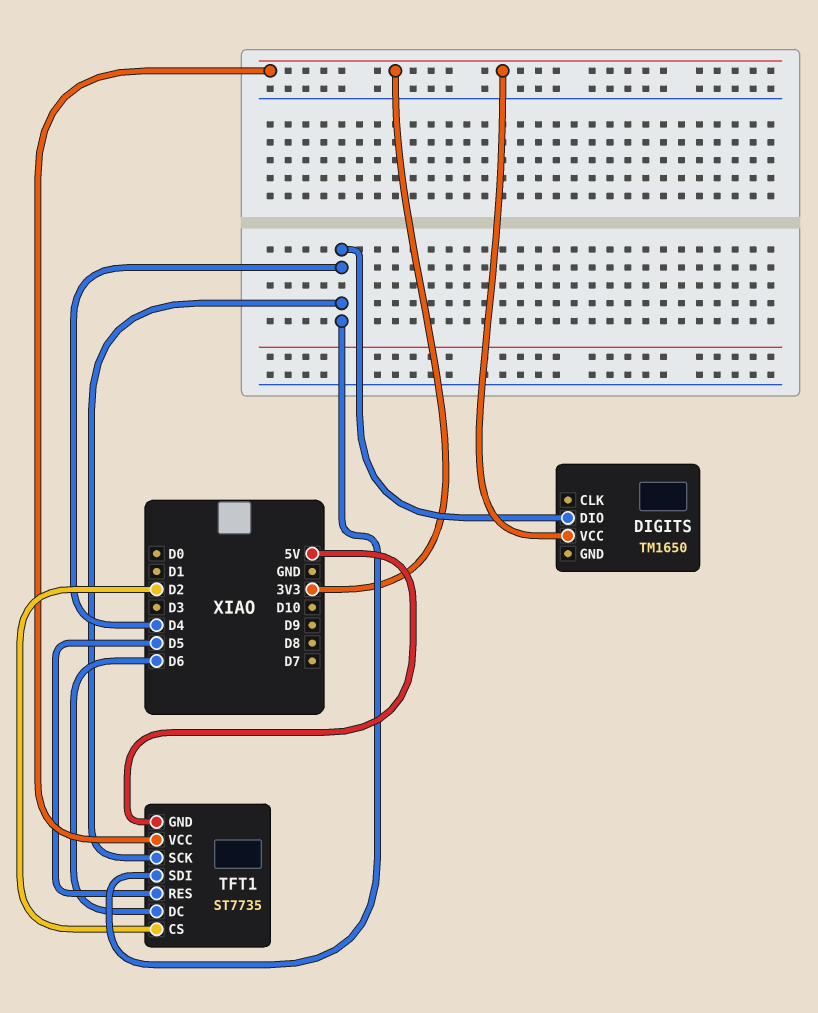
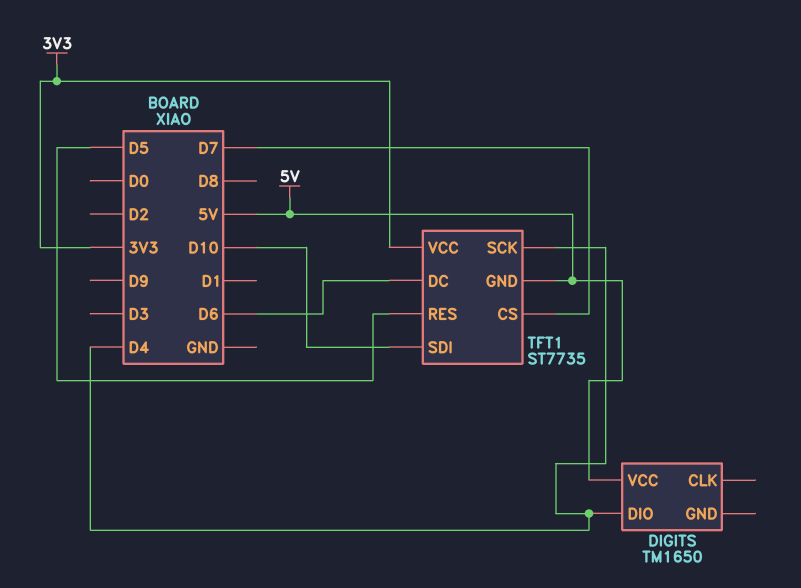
DIGITS pin VCC: 3V3 -> 5V
TFT1 pin CS: D2 -> D7
TFT1 pin SDI: D4 -> D10

